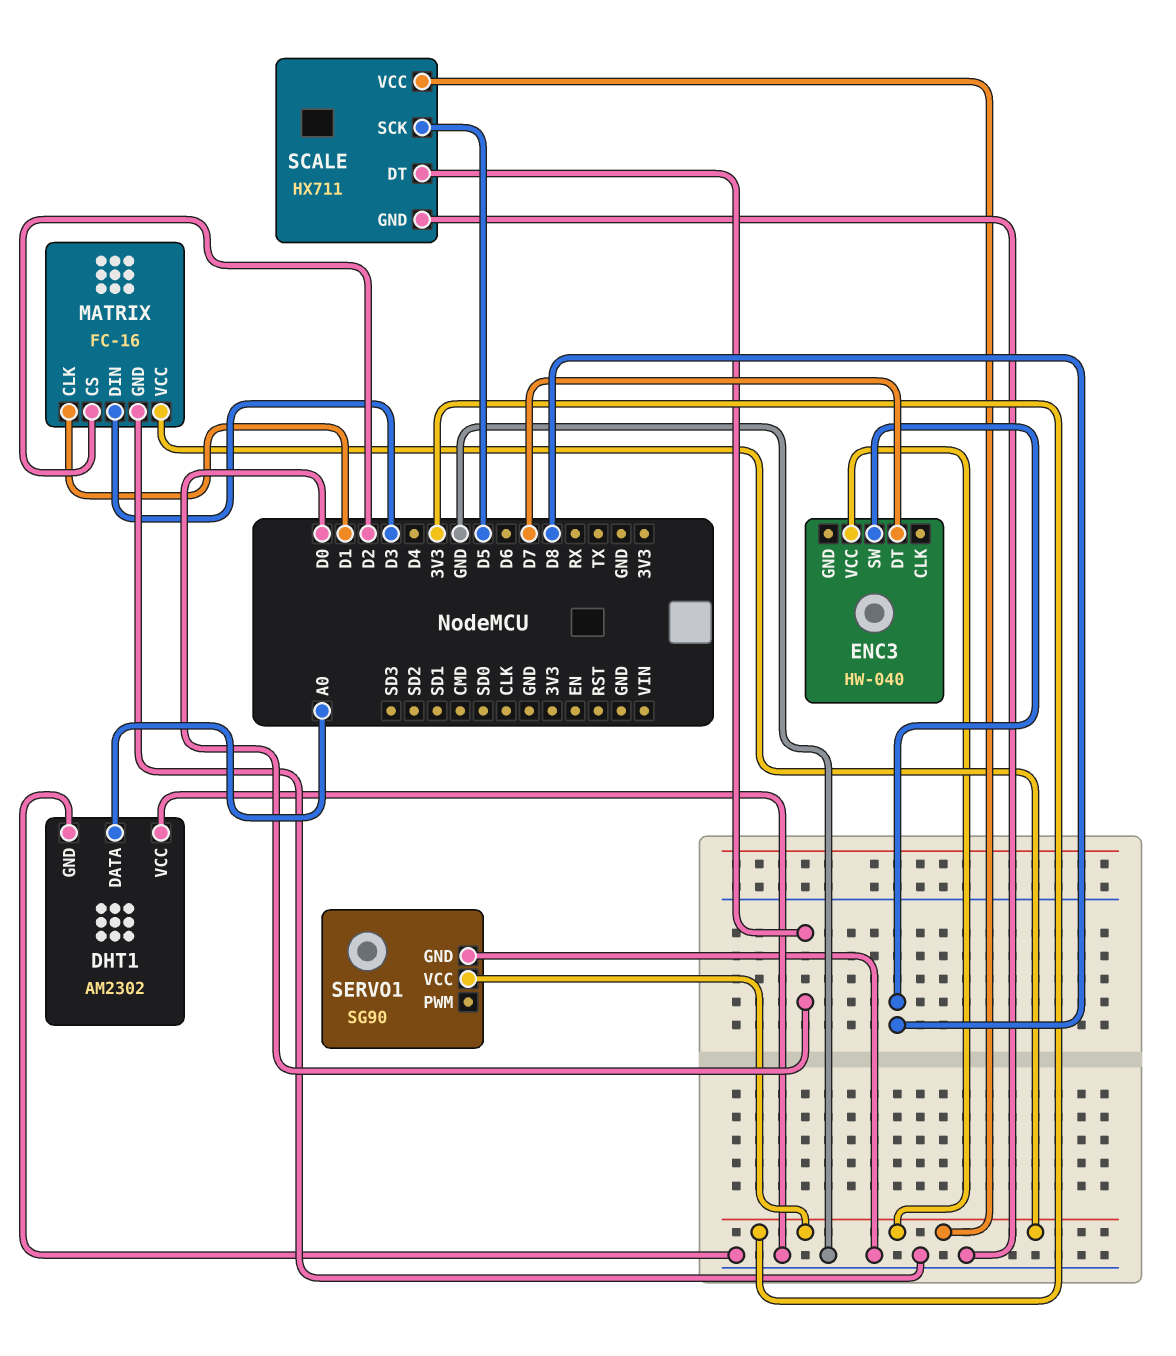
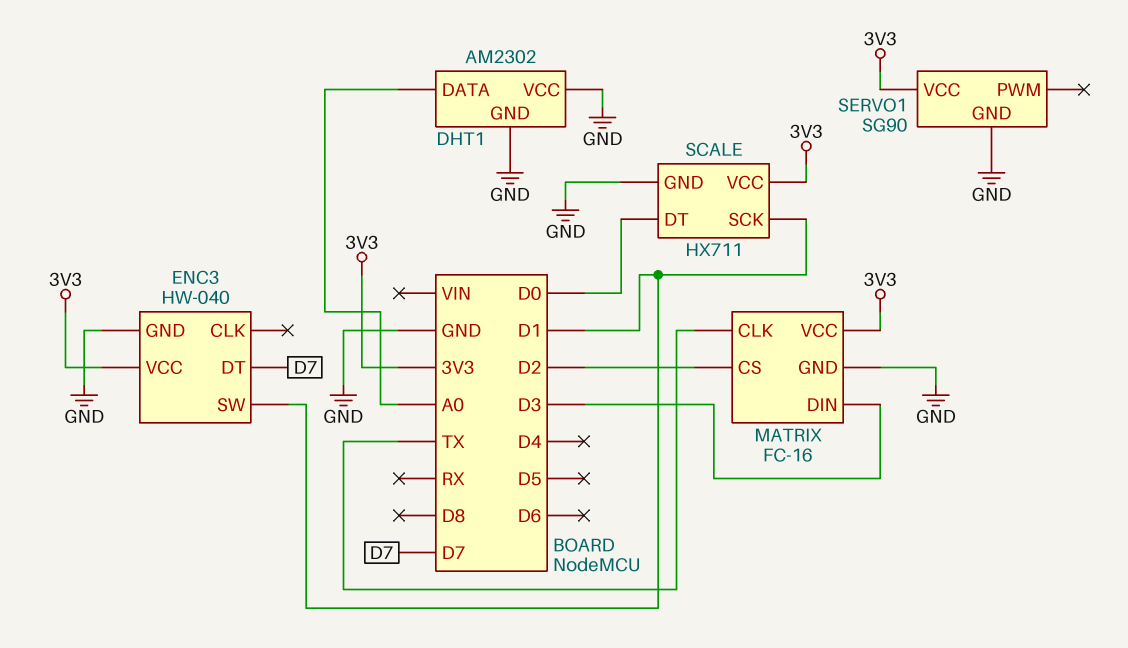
ENC3 pin GND: none -> GND
ENC3 pin SW: D8 -> D1
MATRIX pin CLK: D1 -> TX
SCALE pin SCK: D5 -> D1

